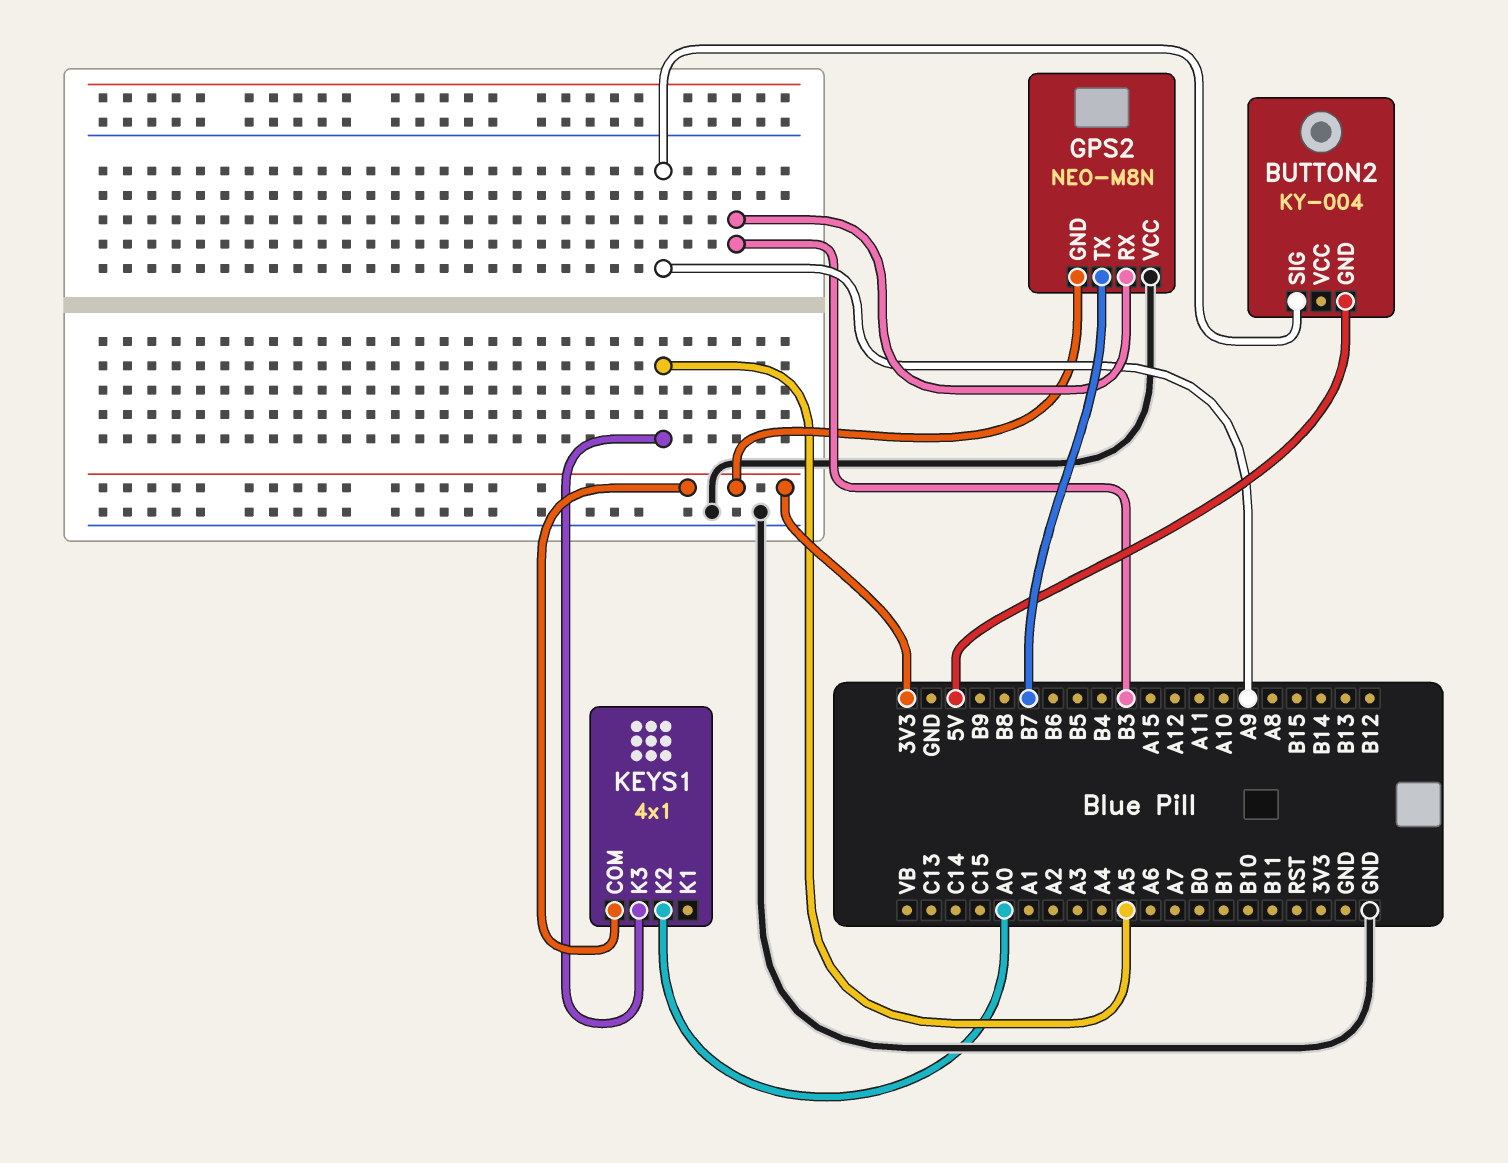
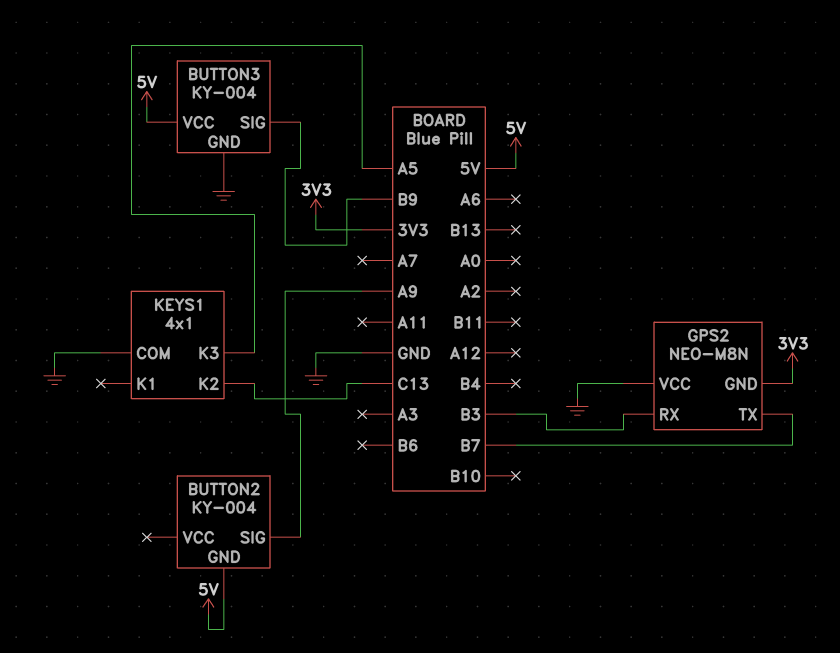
BUTTON3: none -> KY-004
BUTTON3 pin GND: none -> GND
BUTTON3 pin SIG: none -> B9
BUTTON3 pin VCC: none -> 5V
KEYS1 pin COM: 3V3 -> GND
KEYS1 pin K2: A0 -> C13

